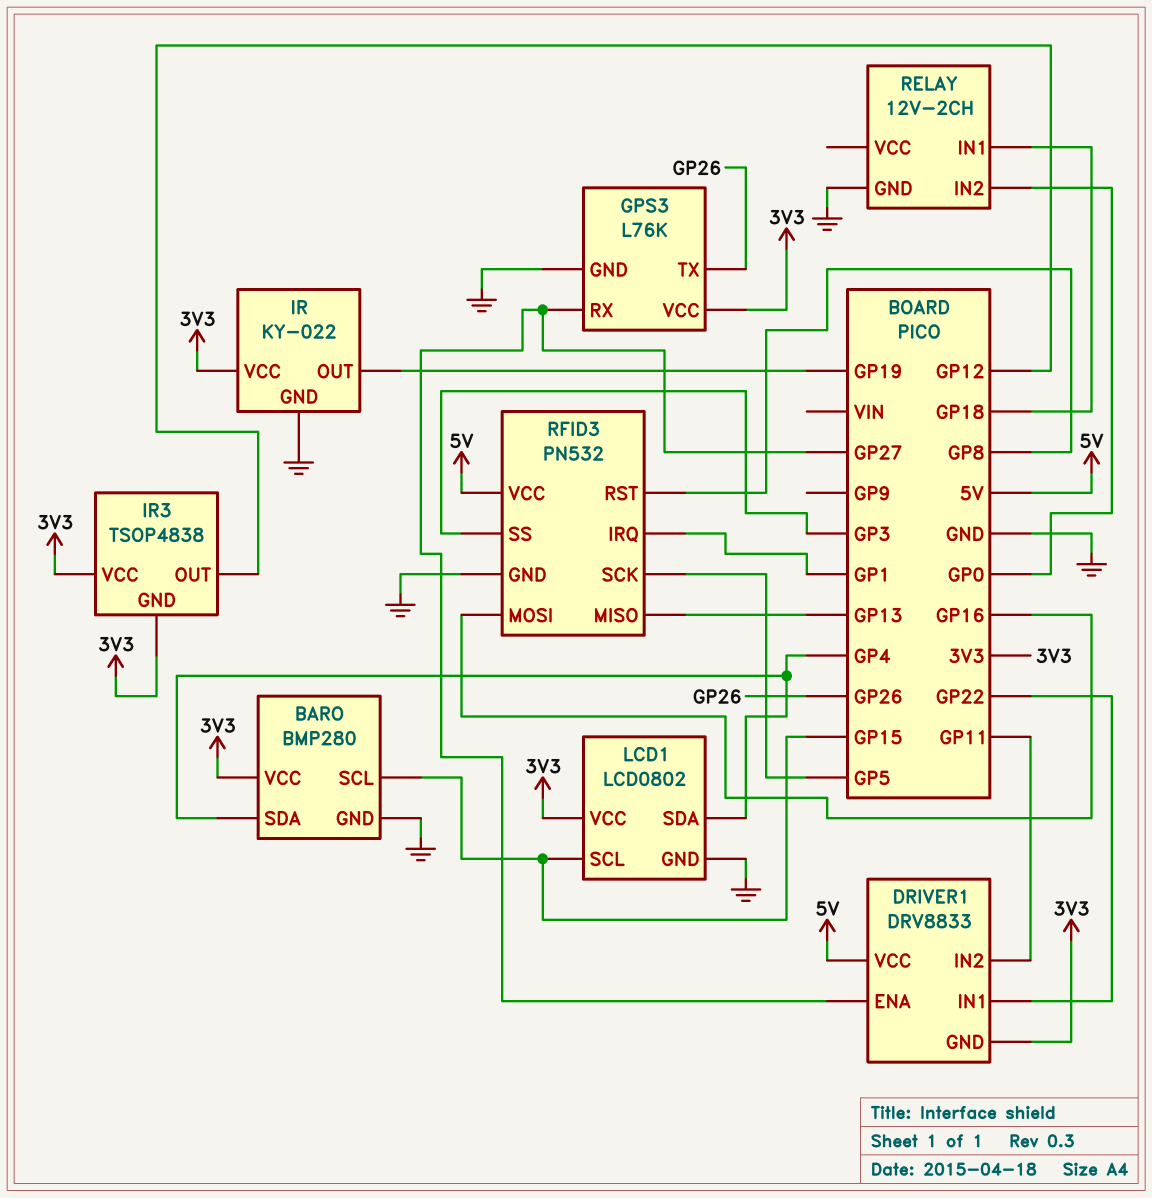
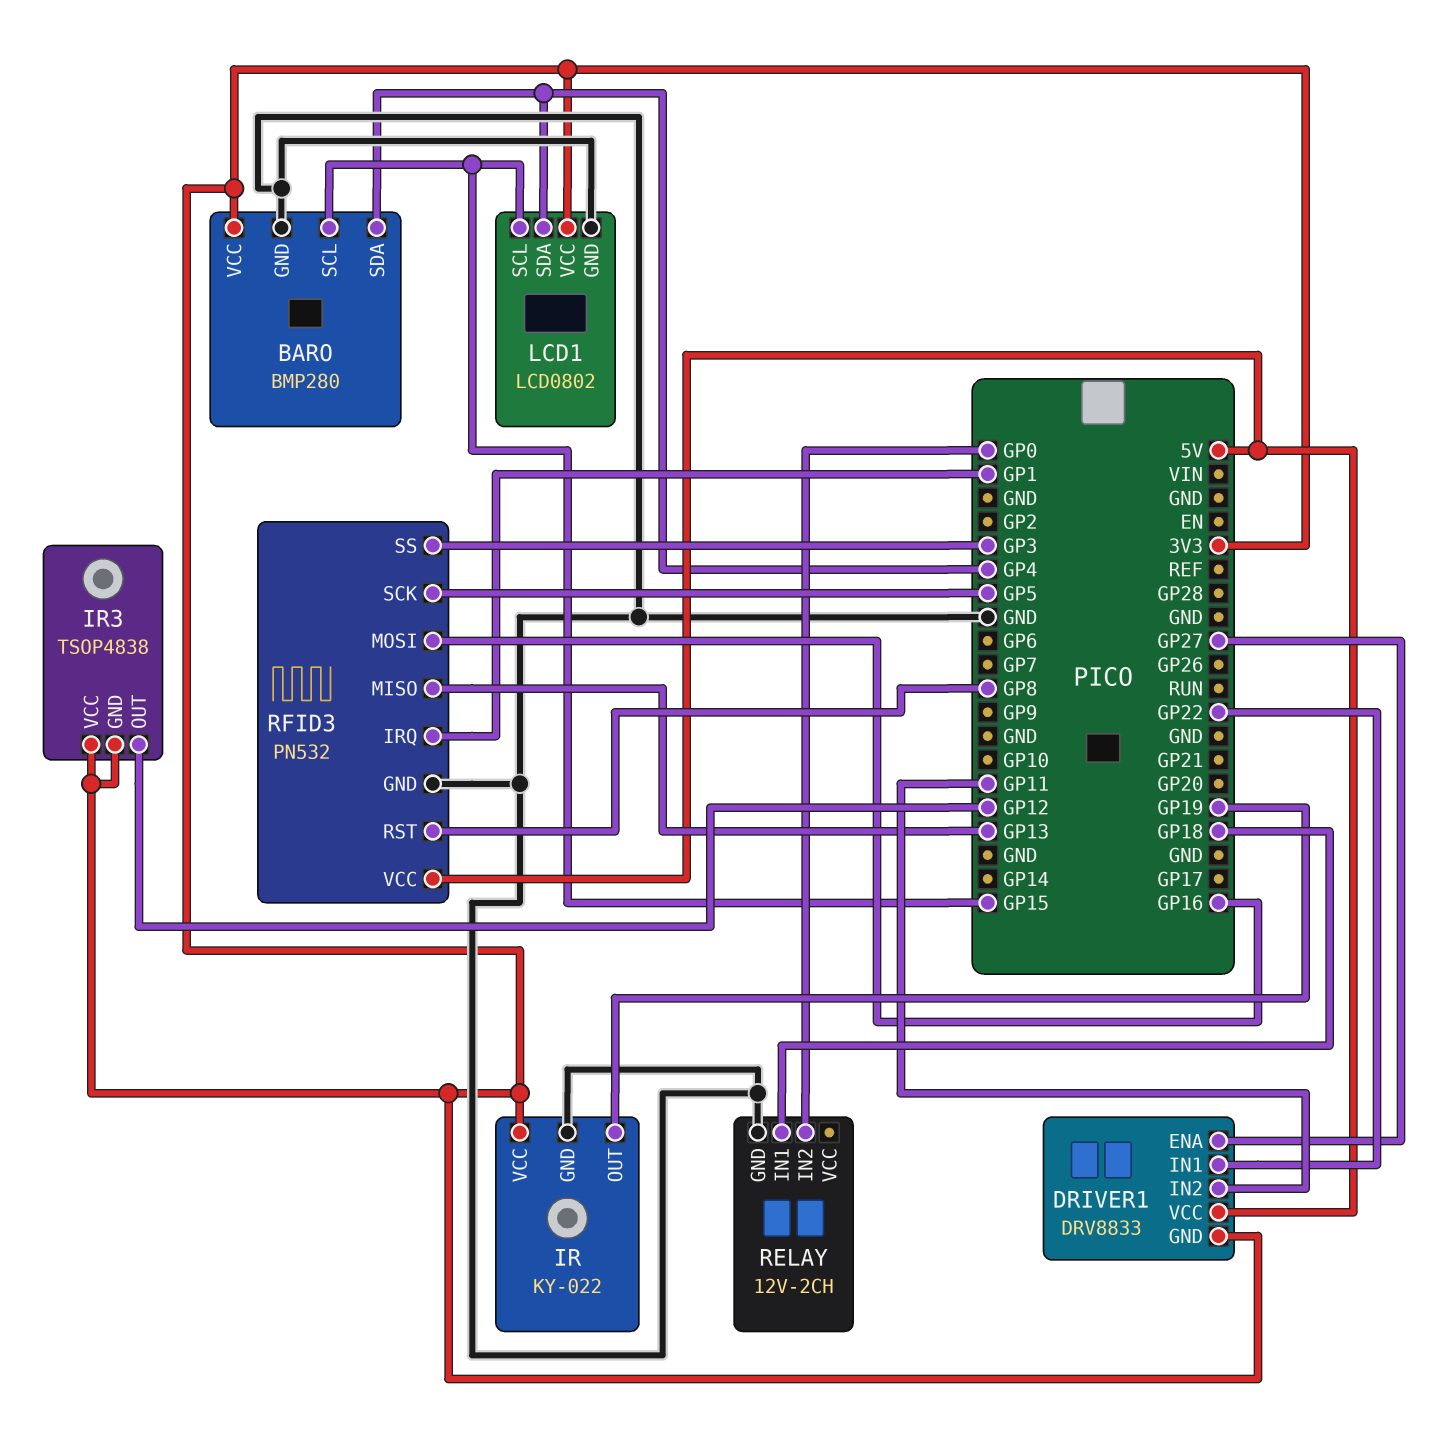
GPS3: L76K -> none
GPS3 pin GND: GND -> none
GPS3 pin RX: GP27 -> none
GPS3 pin TX: GP26 -> none
GPS3 pin VCC: 3V3 -> none

